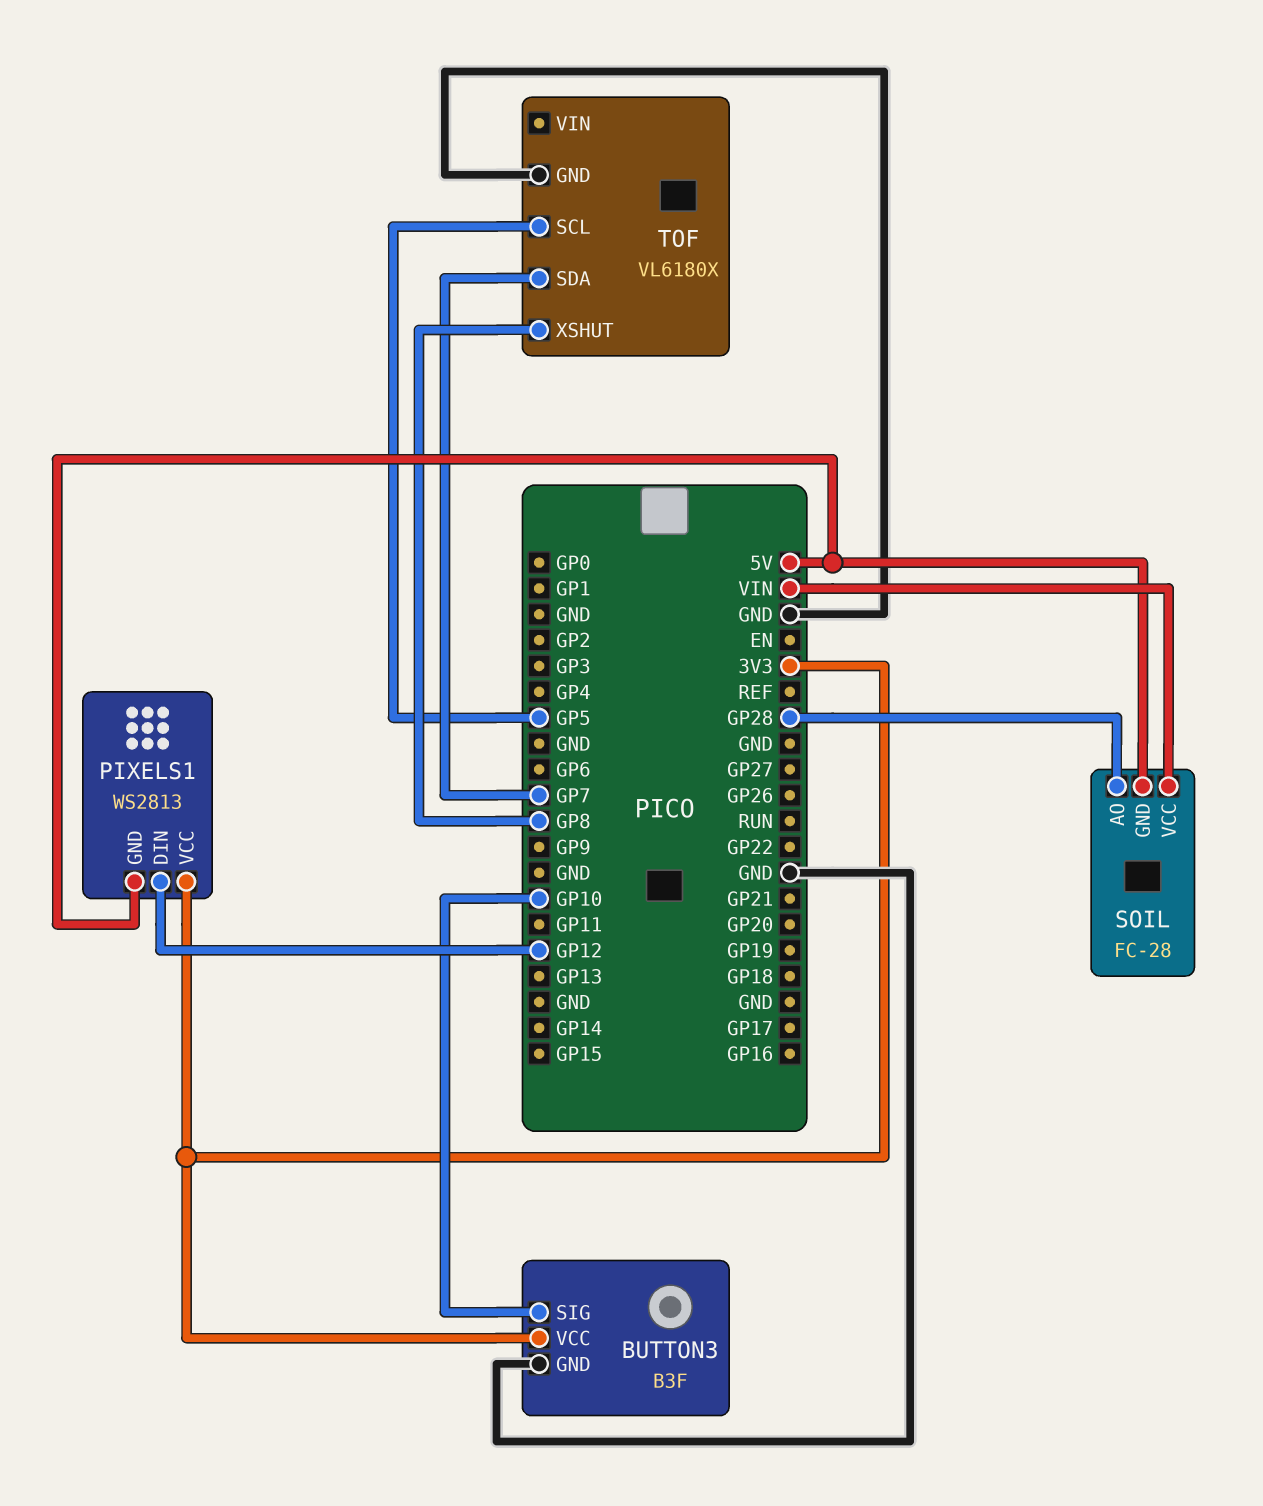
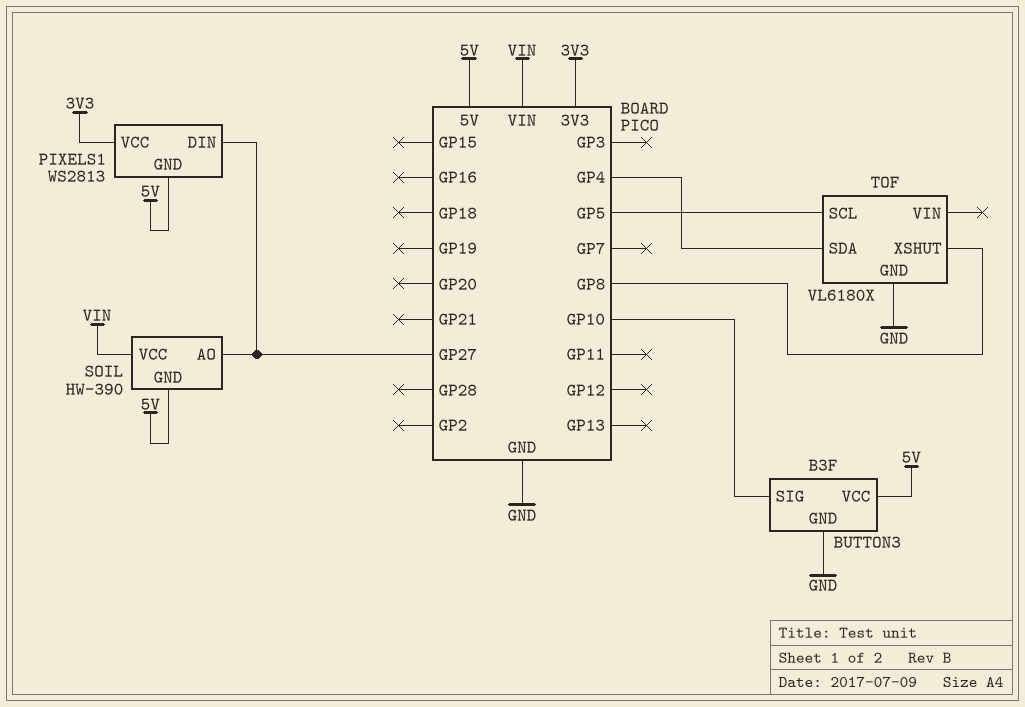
BUTTON3 pin VCC: 3V3 -> 5V
PIXELS1 pin DIN: GP12 -> GP27
SOIL: FC-28 -> HW-390
SOIL pin AO: GP28 -> GP27
TOF pin SDA: GP7 -> GP4

